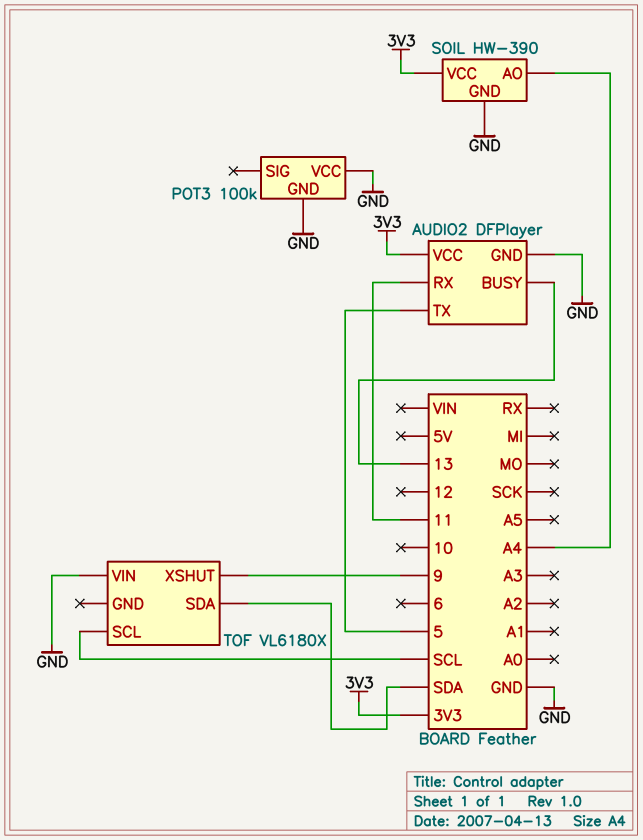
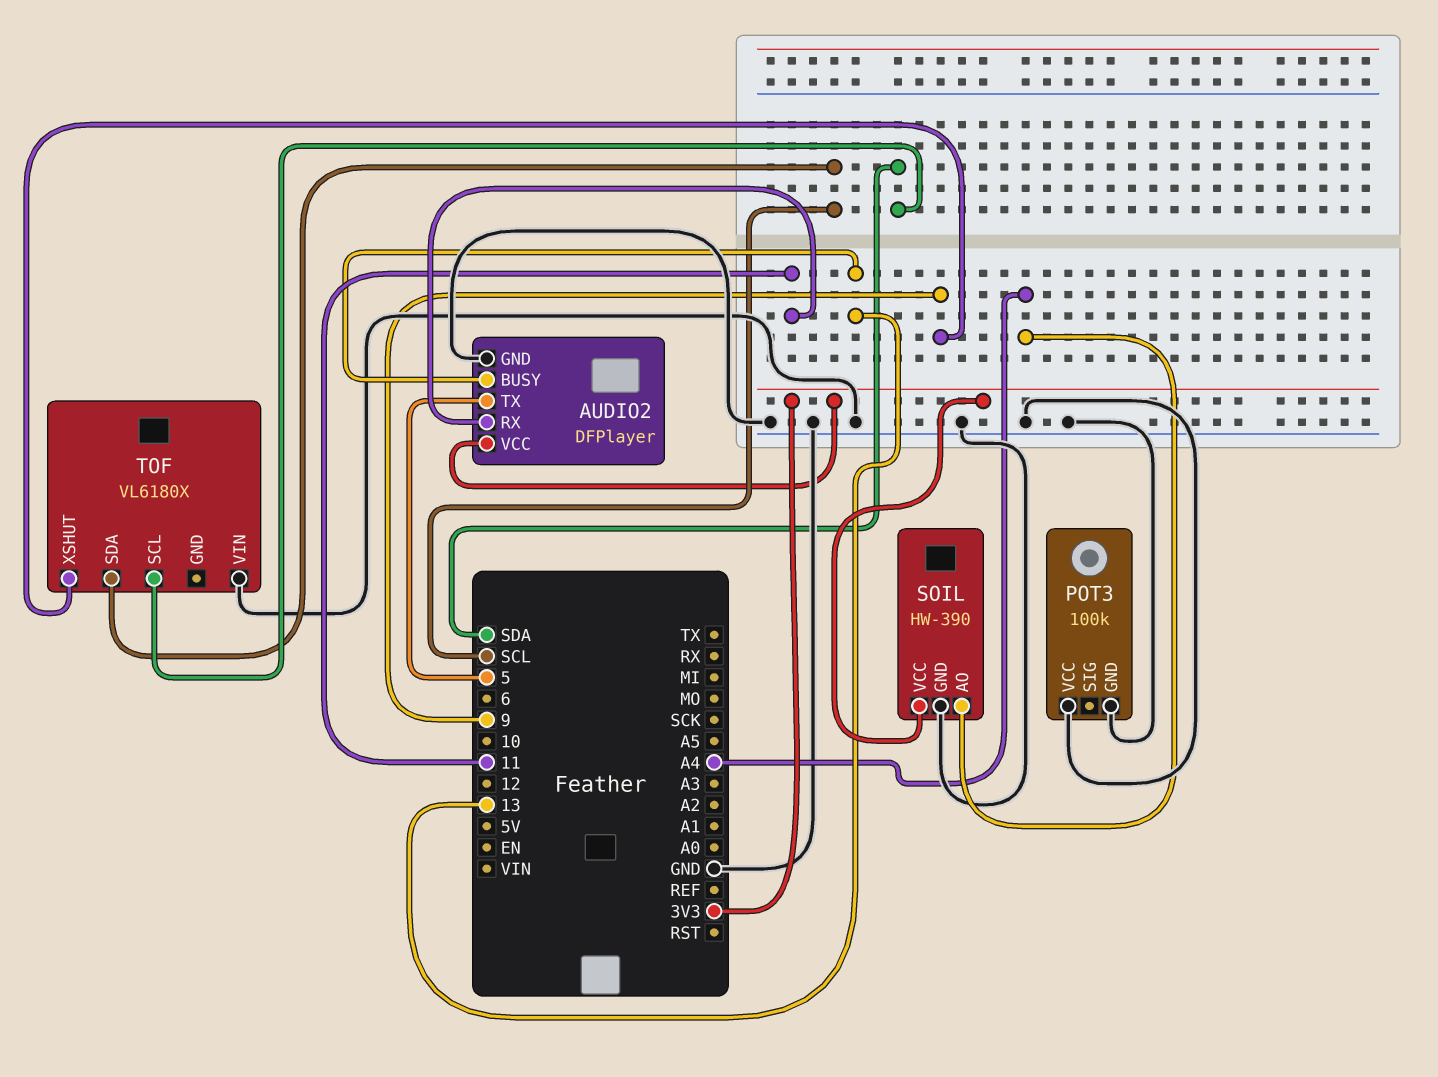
TOF pin SCL: SCL -> SDA
TOF pin SDA: SDA -> SCL

